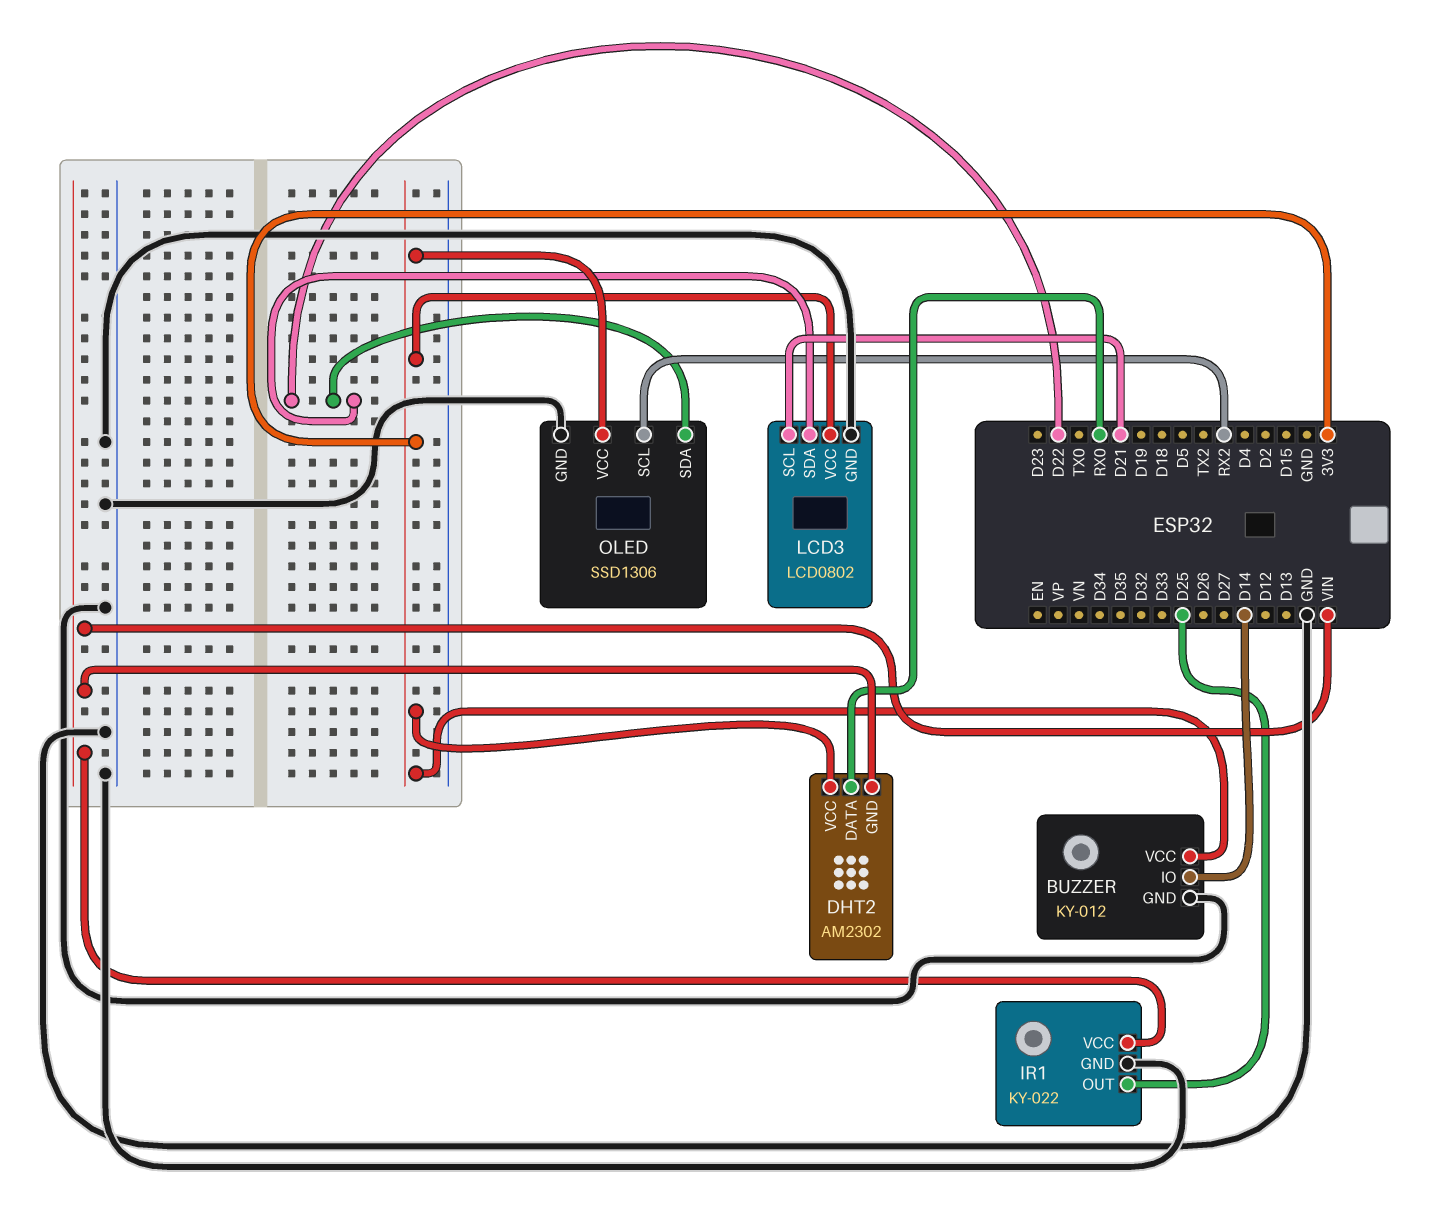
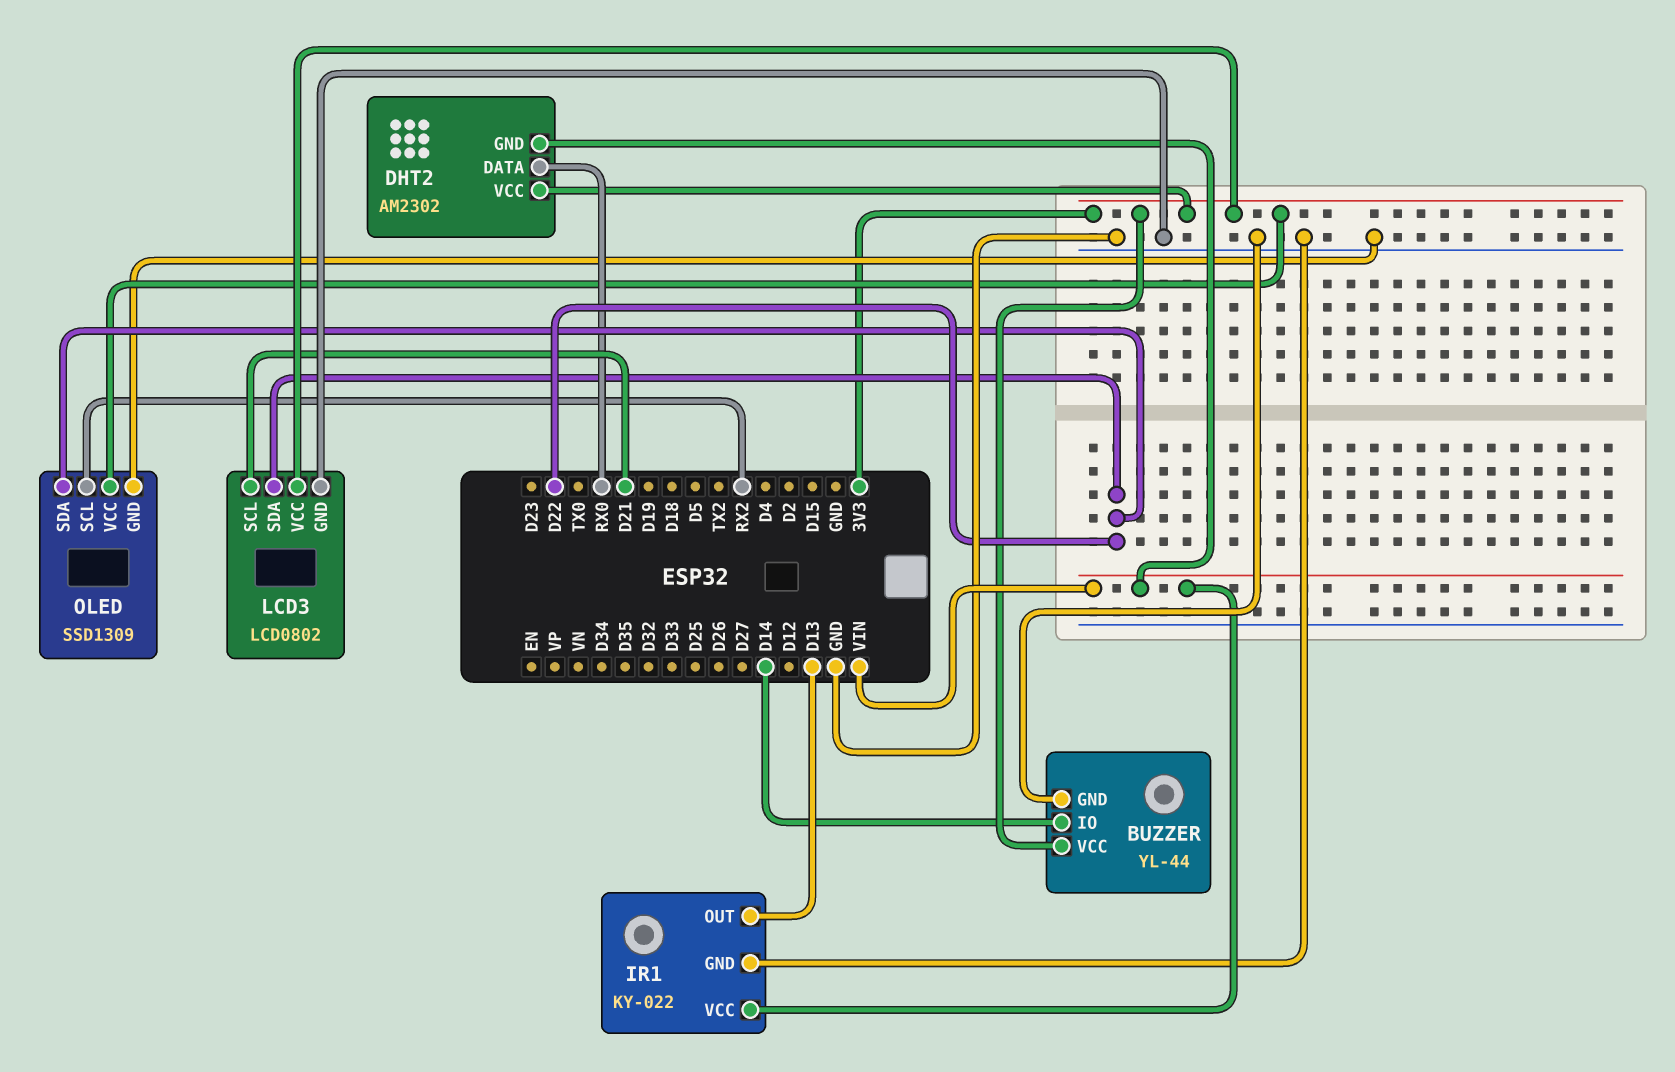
BUZZER: KY-012 -> YL-44
IR1 pin OUT: D25 -> D13
OLED: SSD1306 -> SSD1309

